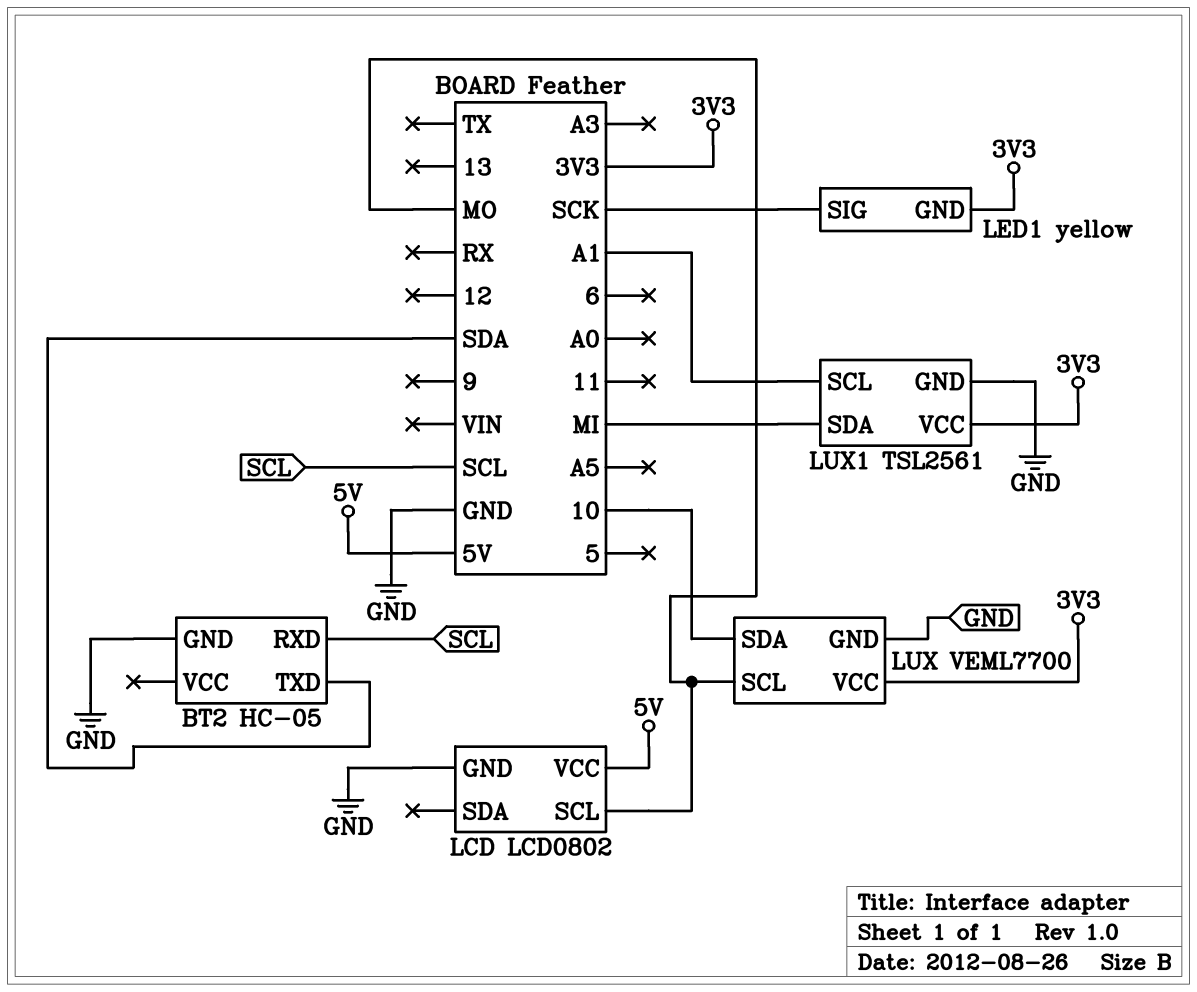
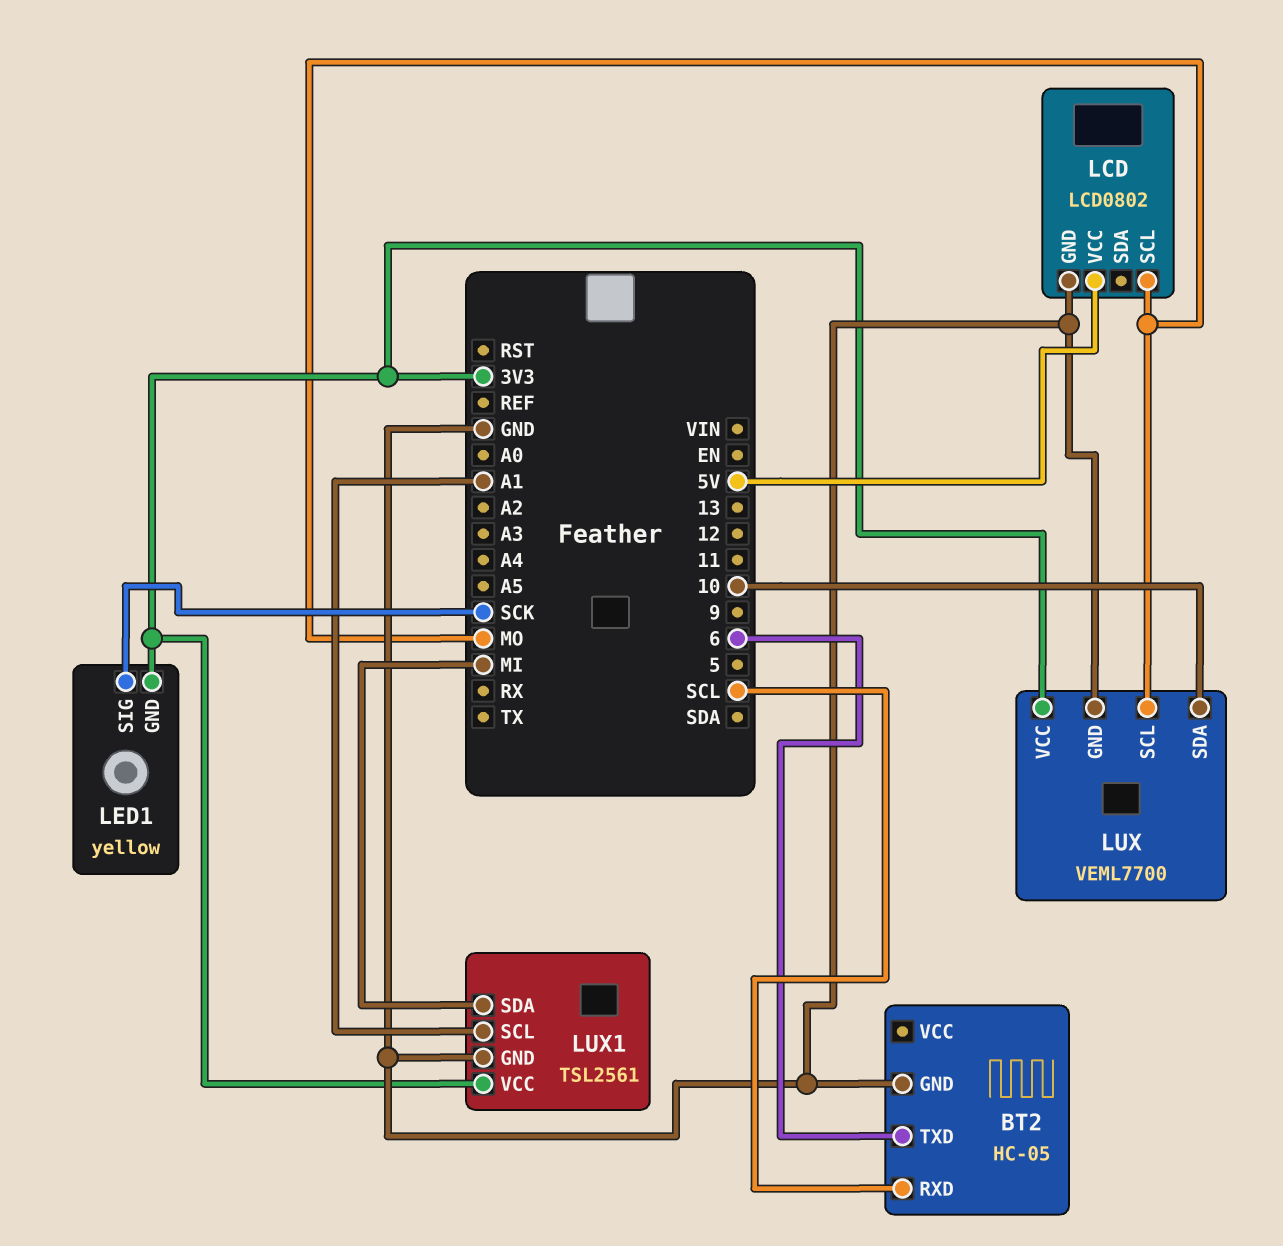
BT2 pin TXD: SDA -> 6

